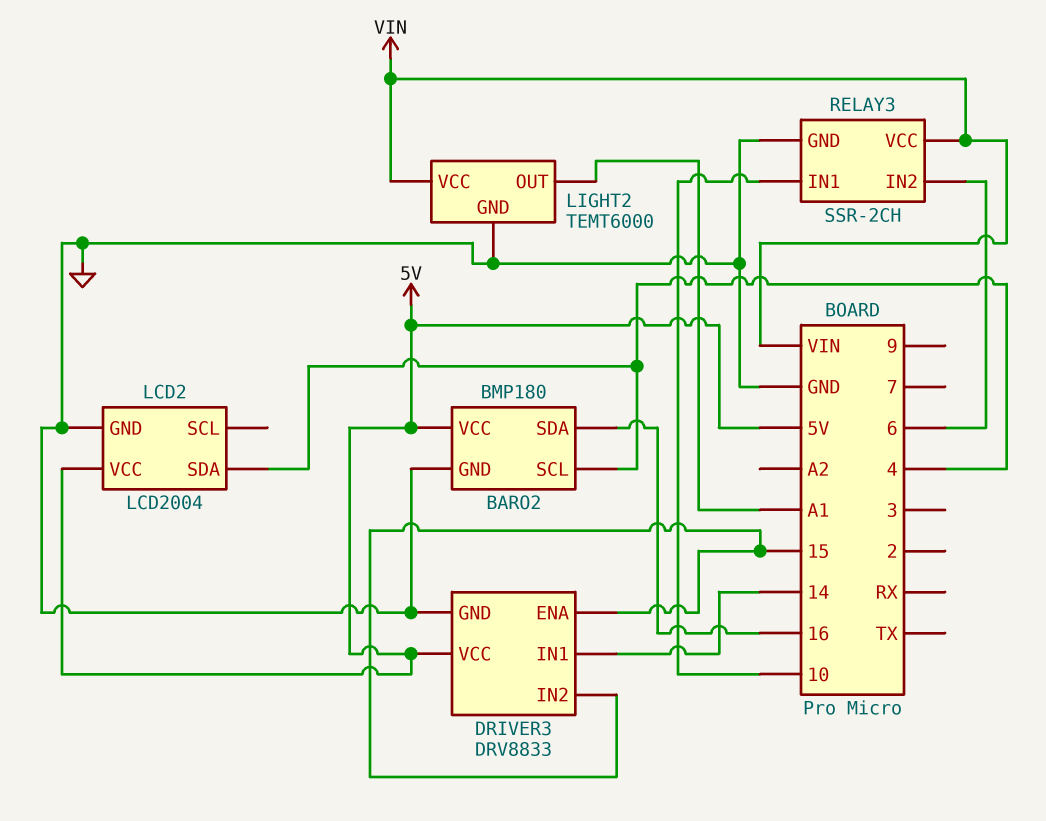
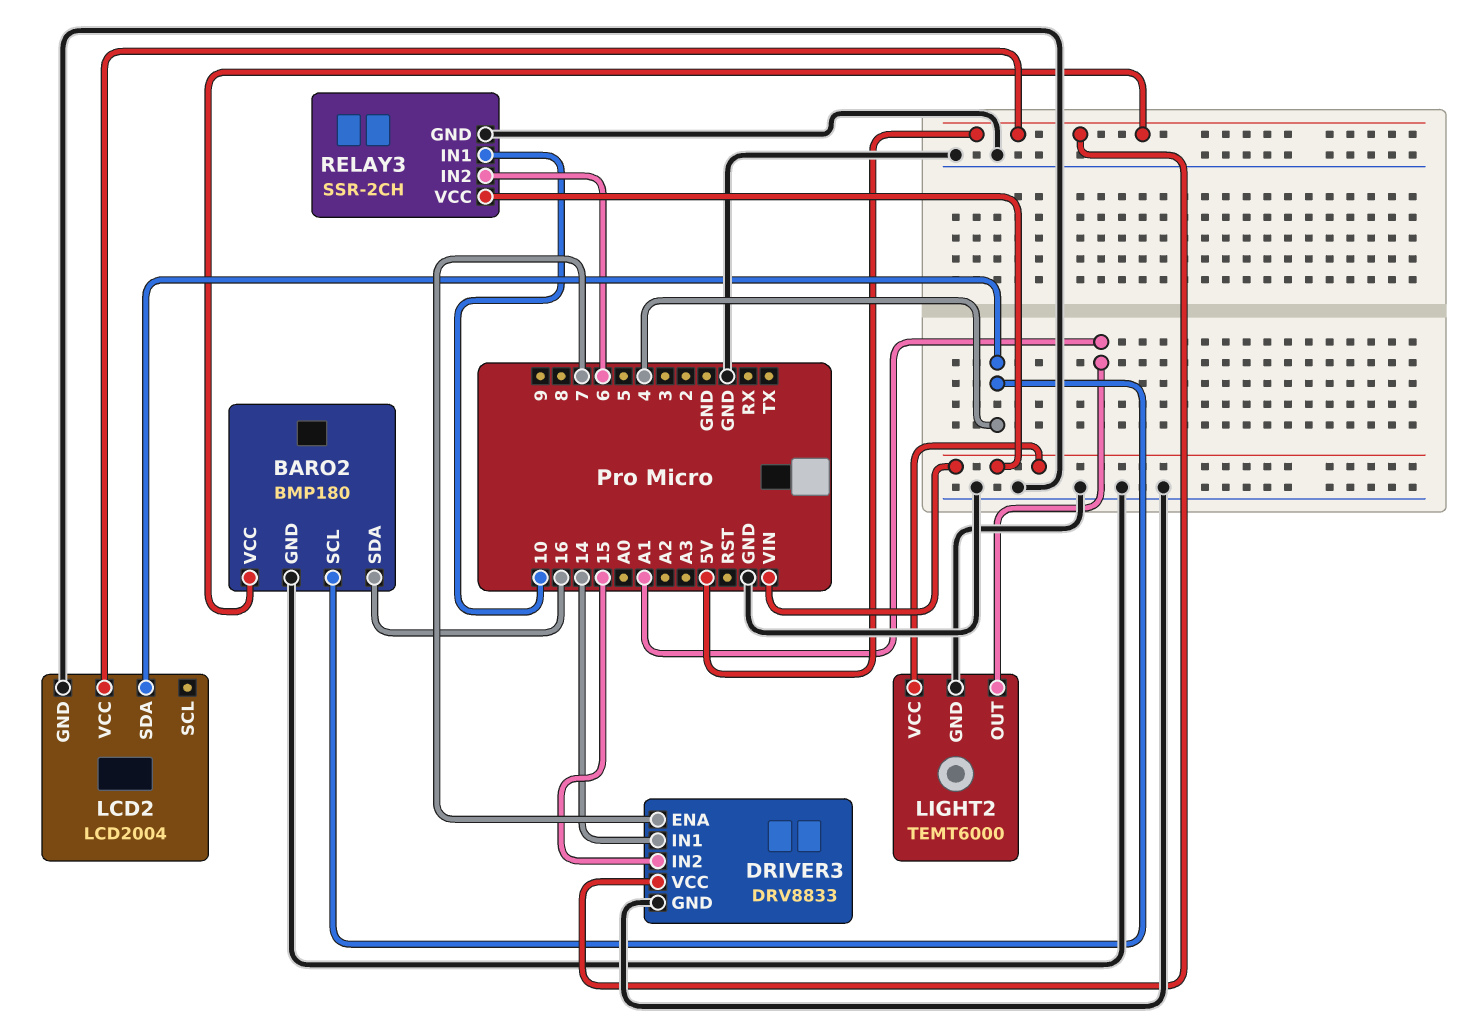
DRIVER3 pin ENA: 15 -> 7

